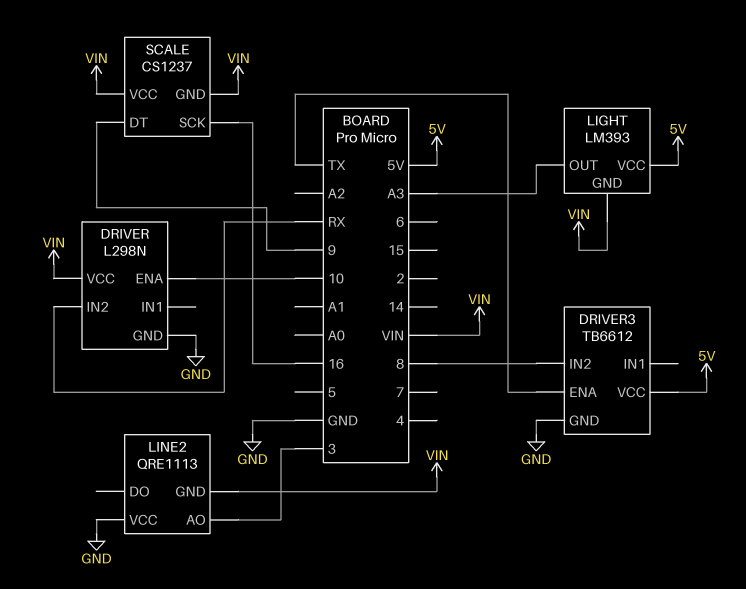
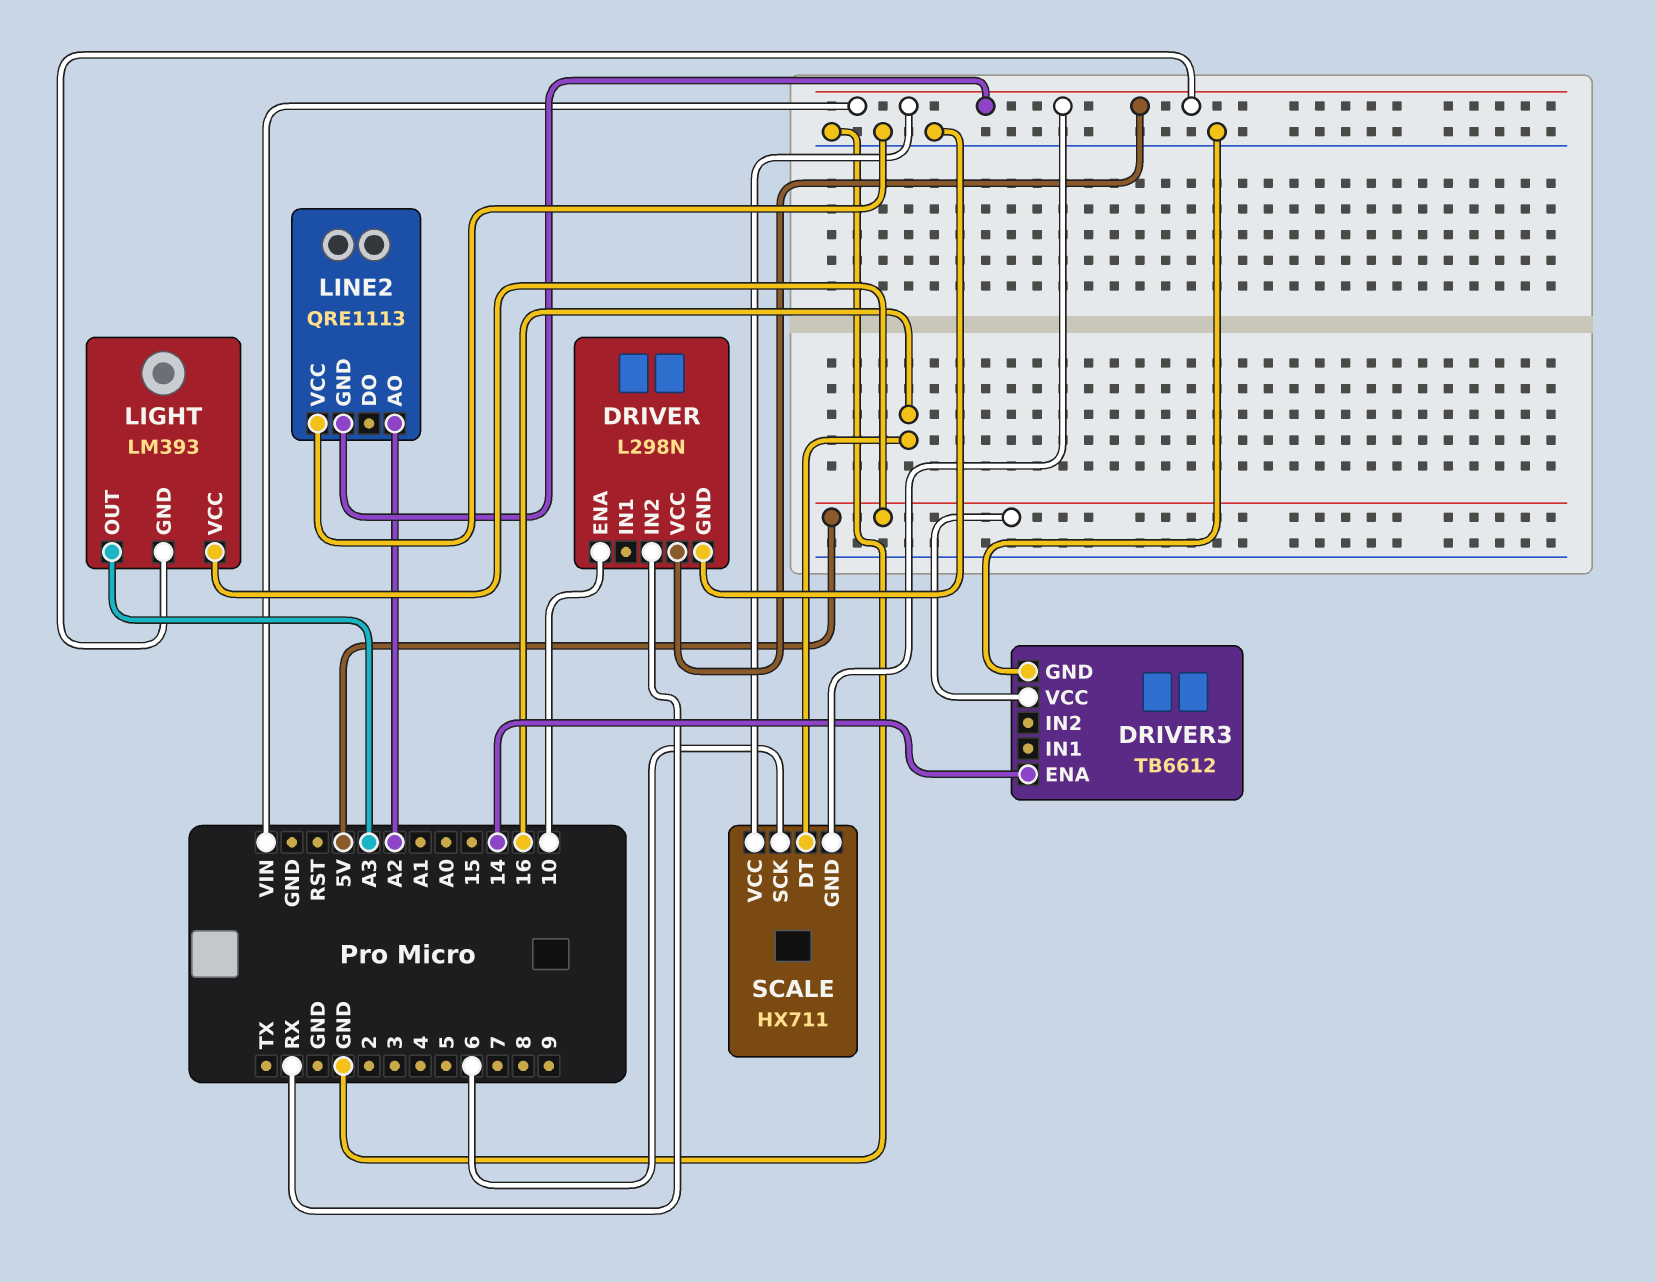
DRIVER3 pin ENA: TX -> 14
DRIVER3 pin IN2: 8 -> none
LINE2 pin AO: 3 -> A2
SCALE: CS1237 -> HX711
SCALE pin DT: 9 -> 16
SCALE pin SCK: 16 -> 6

